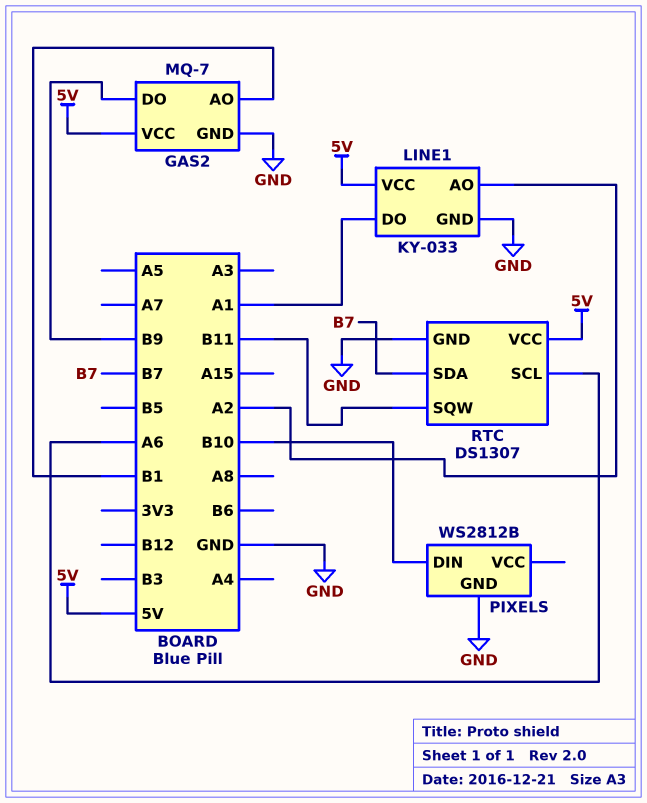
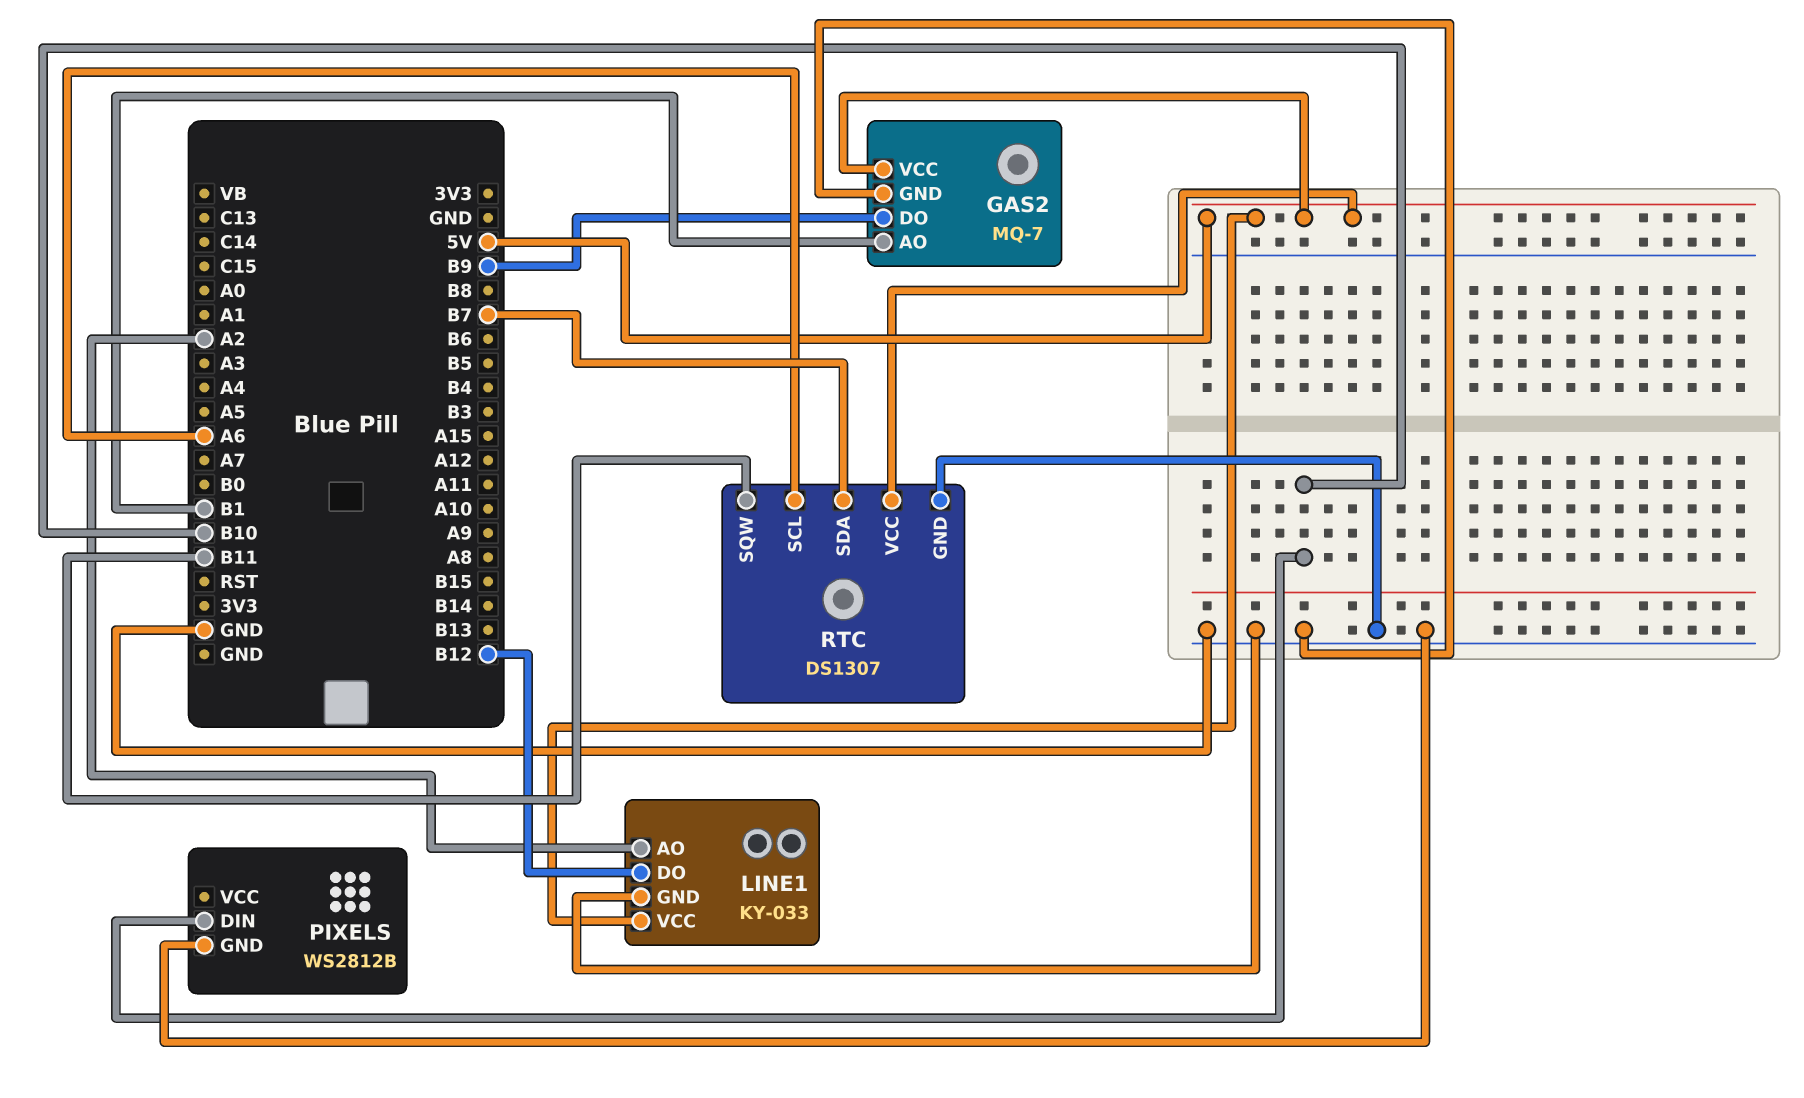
LINE1 pin DO: A1 -> B12

